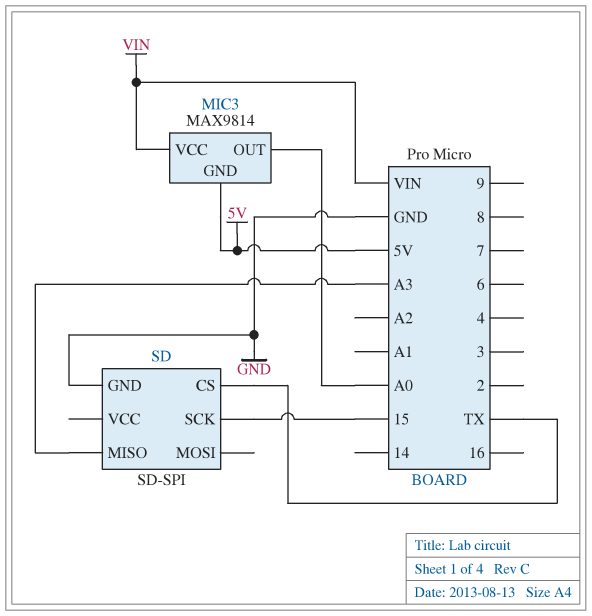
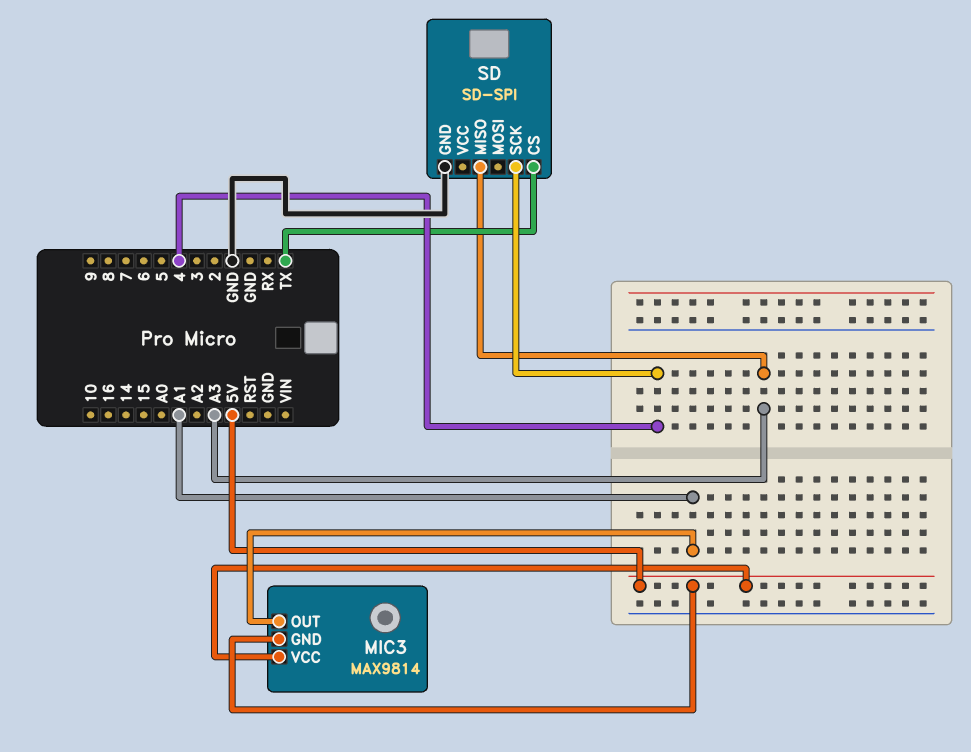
MIC3 pin OUT: A0 -> A1
MIC3 pin VCC: VIN -> 5V
SD pin SCK: 15 -> 4

